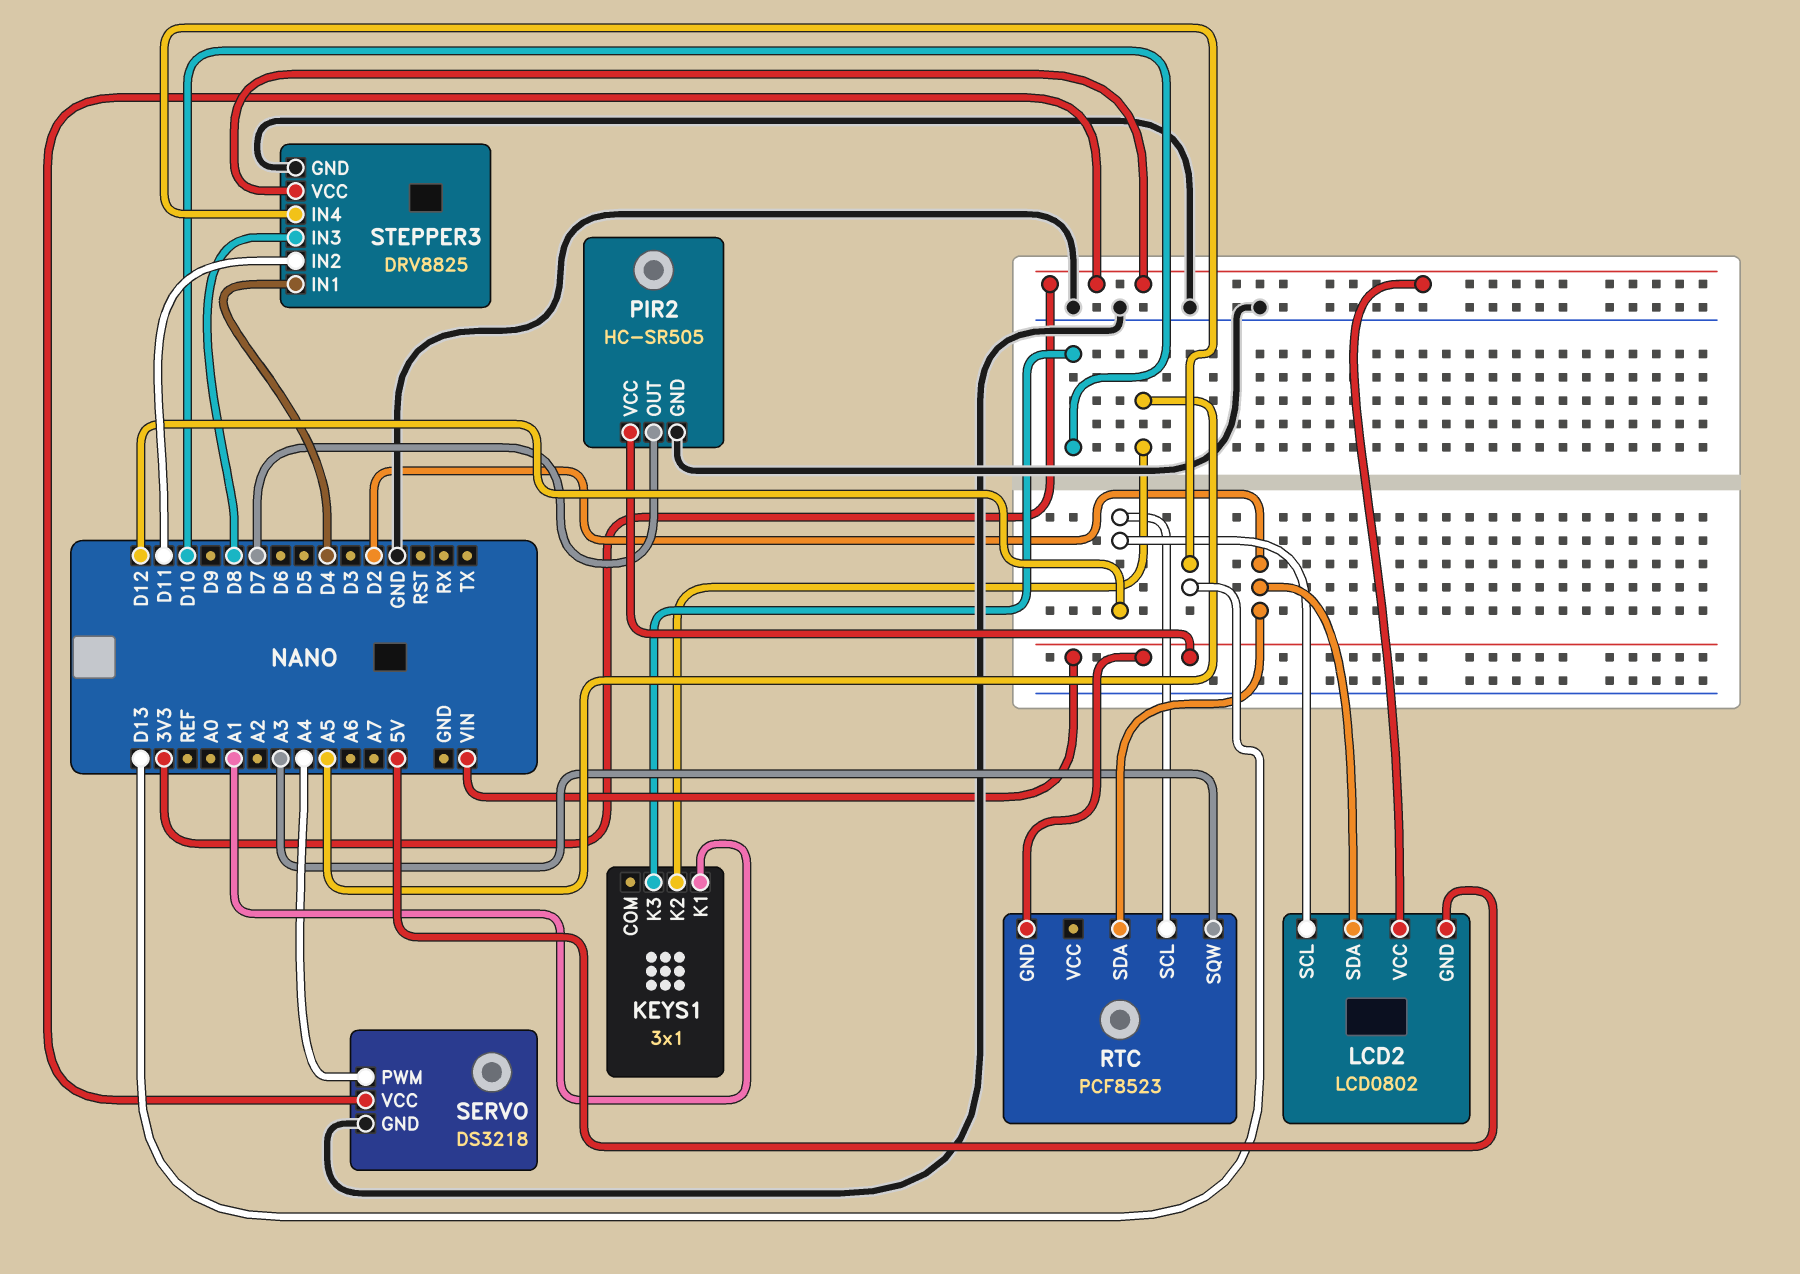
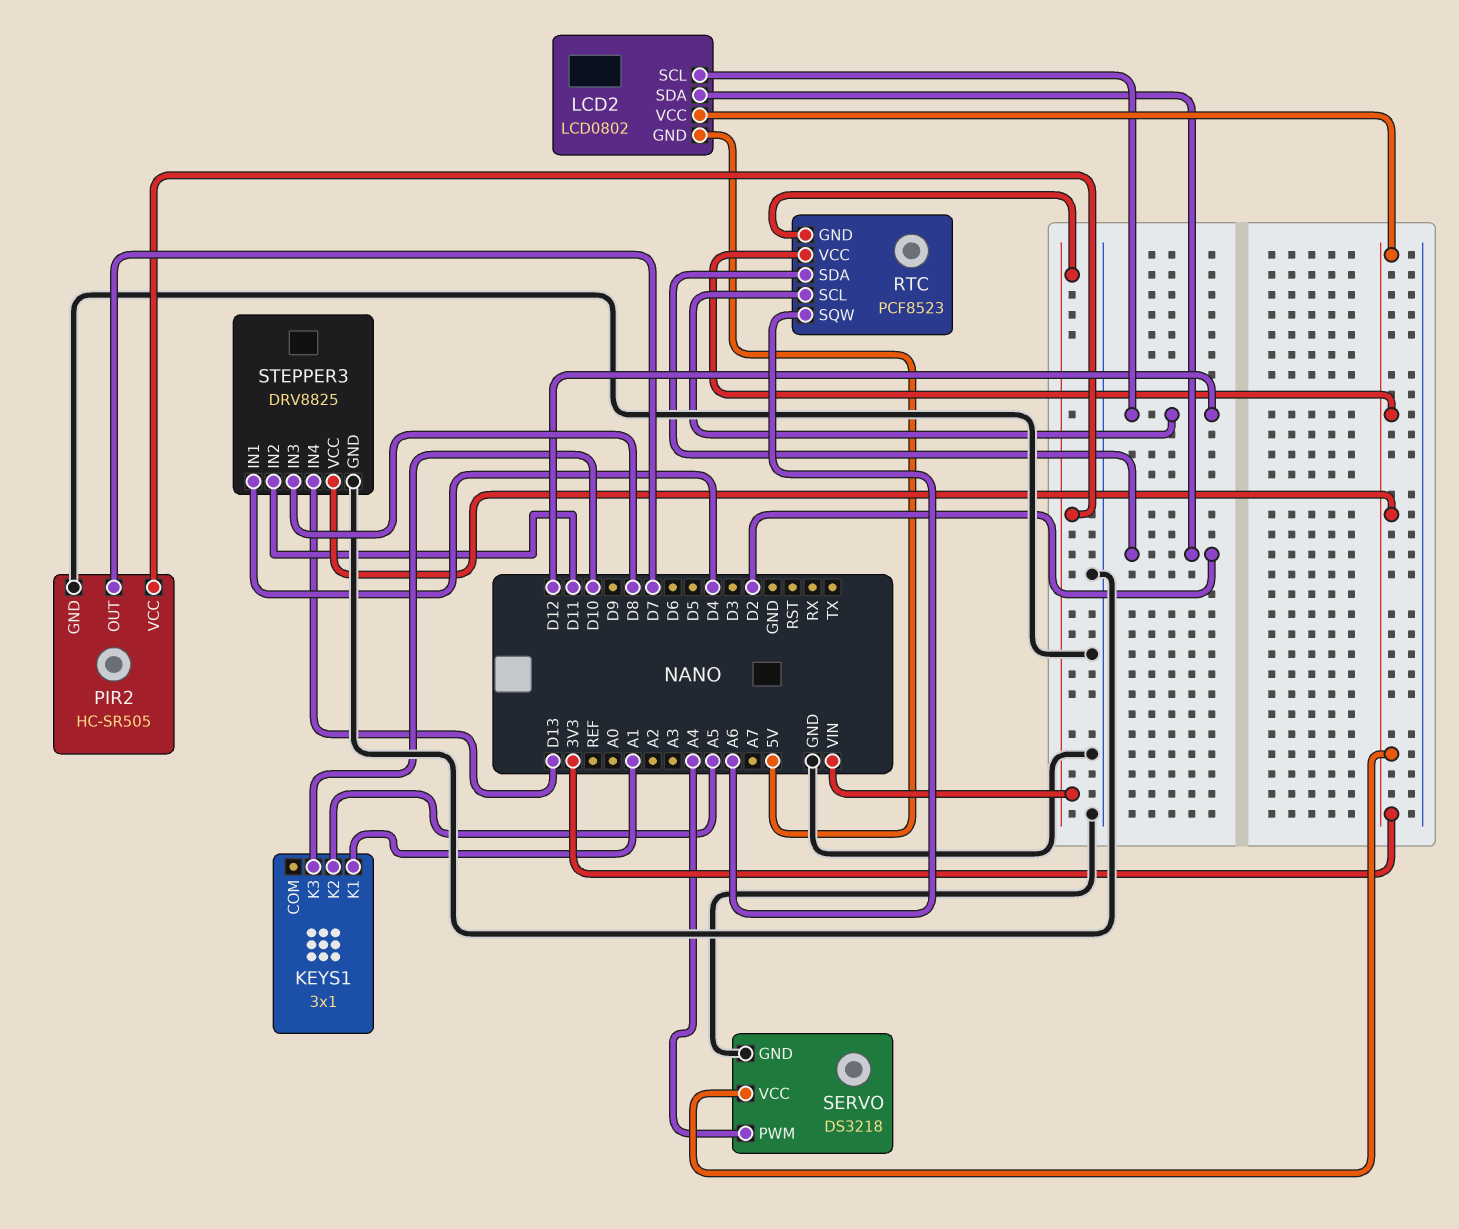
RTC pin SQW: A3 -> A6
RTC pin VCC: none -> 3V3

